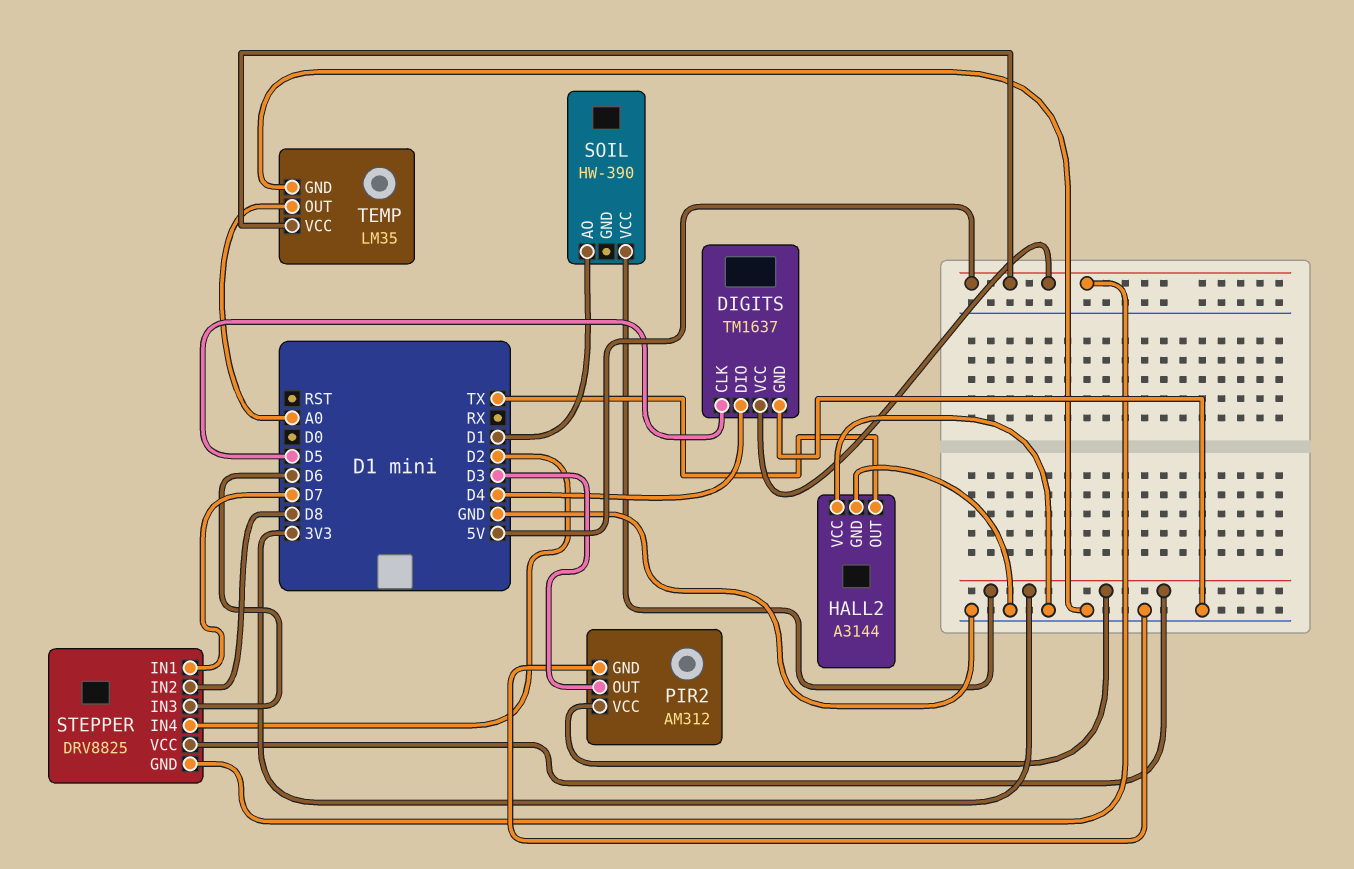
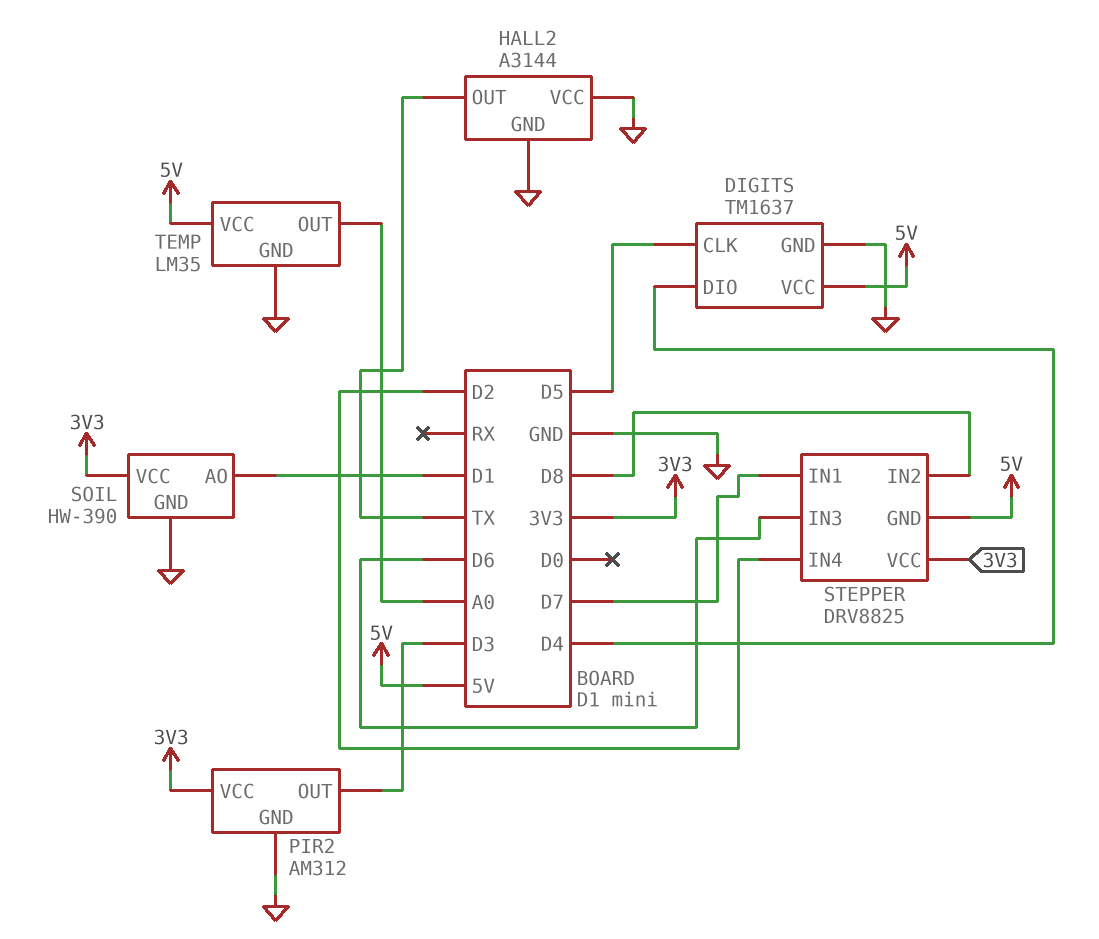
SOIL pin GND: none -> GND

